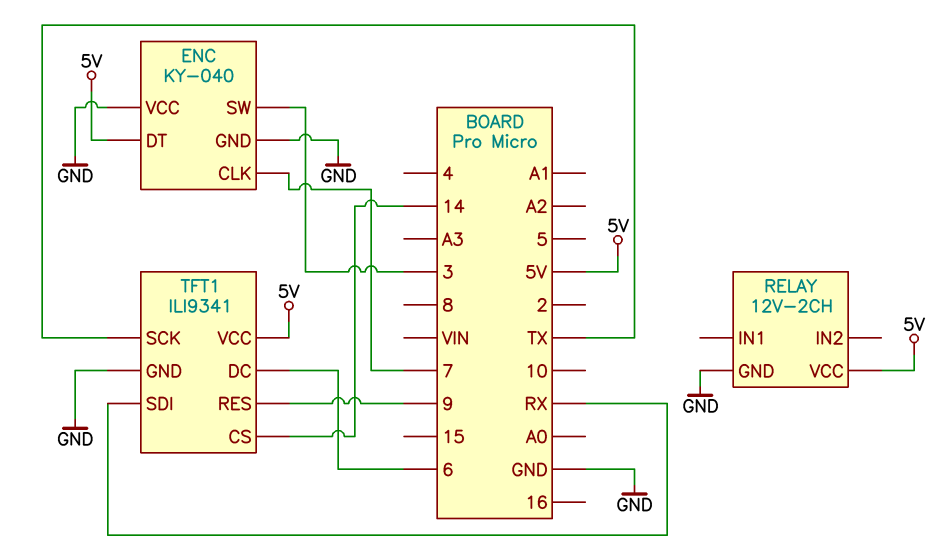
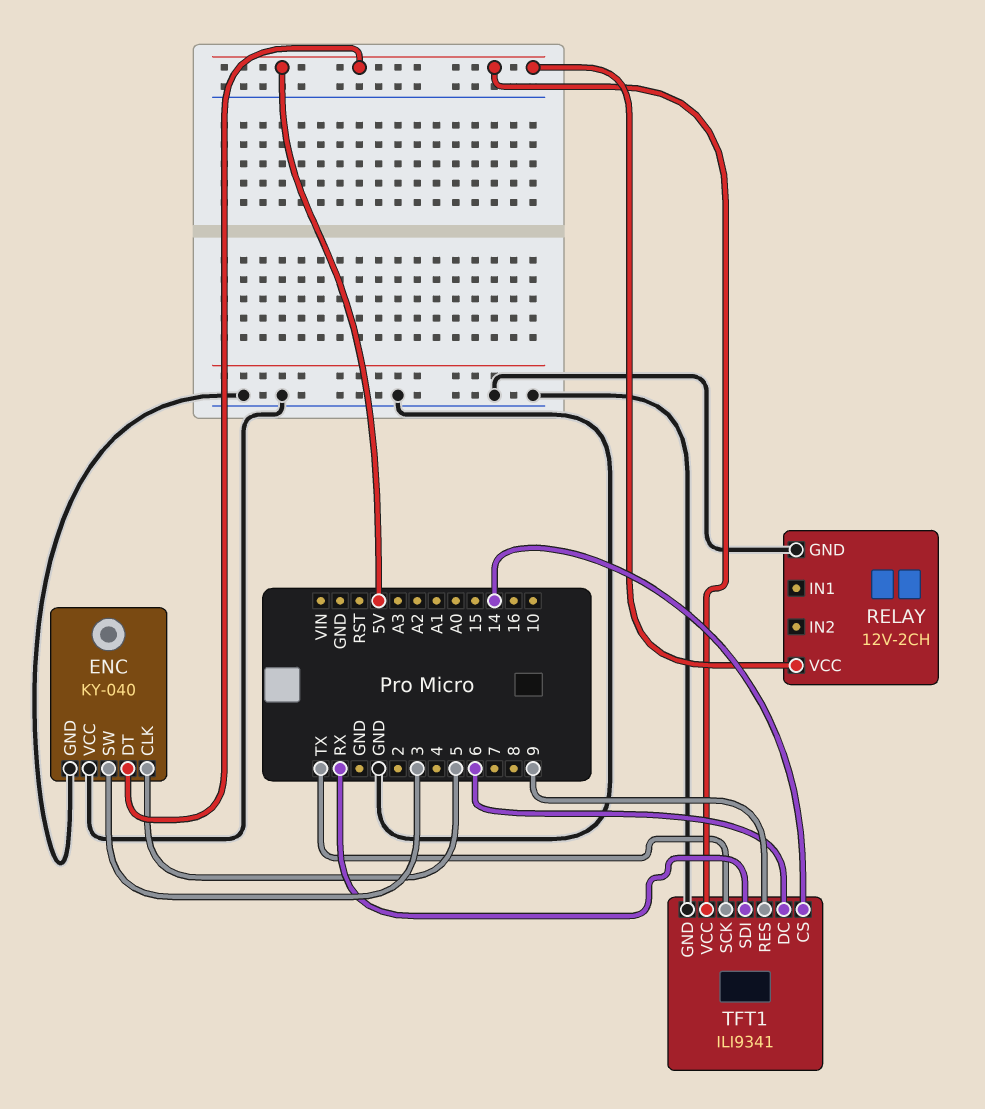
ENC pin CLK: 7 -> 5

